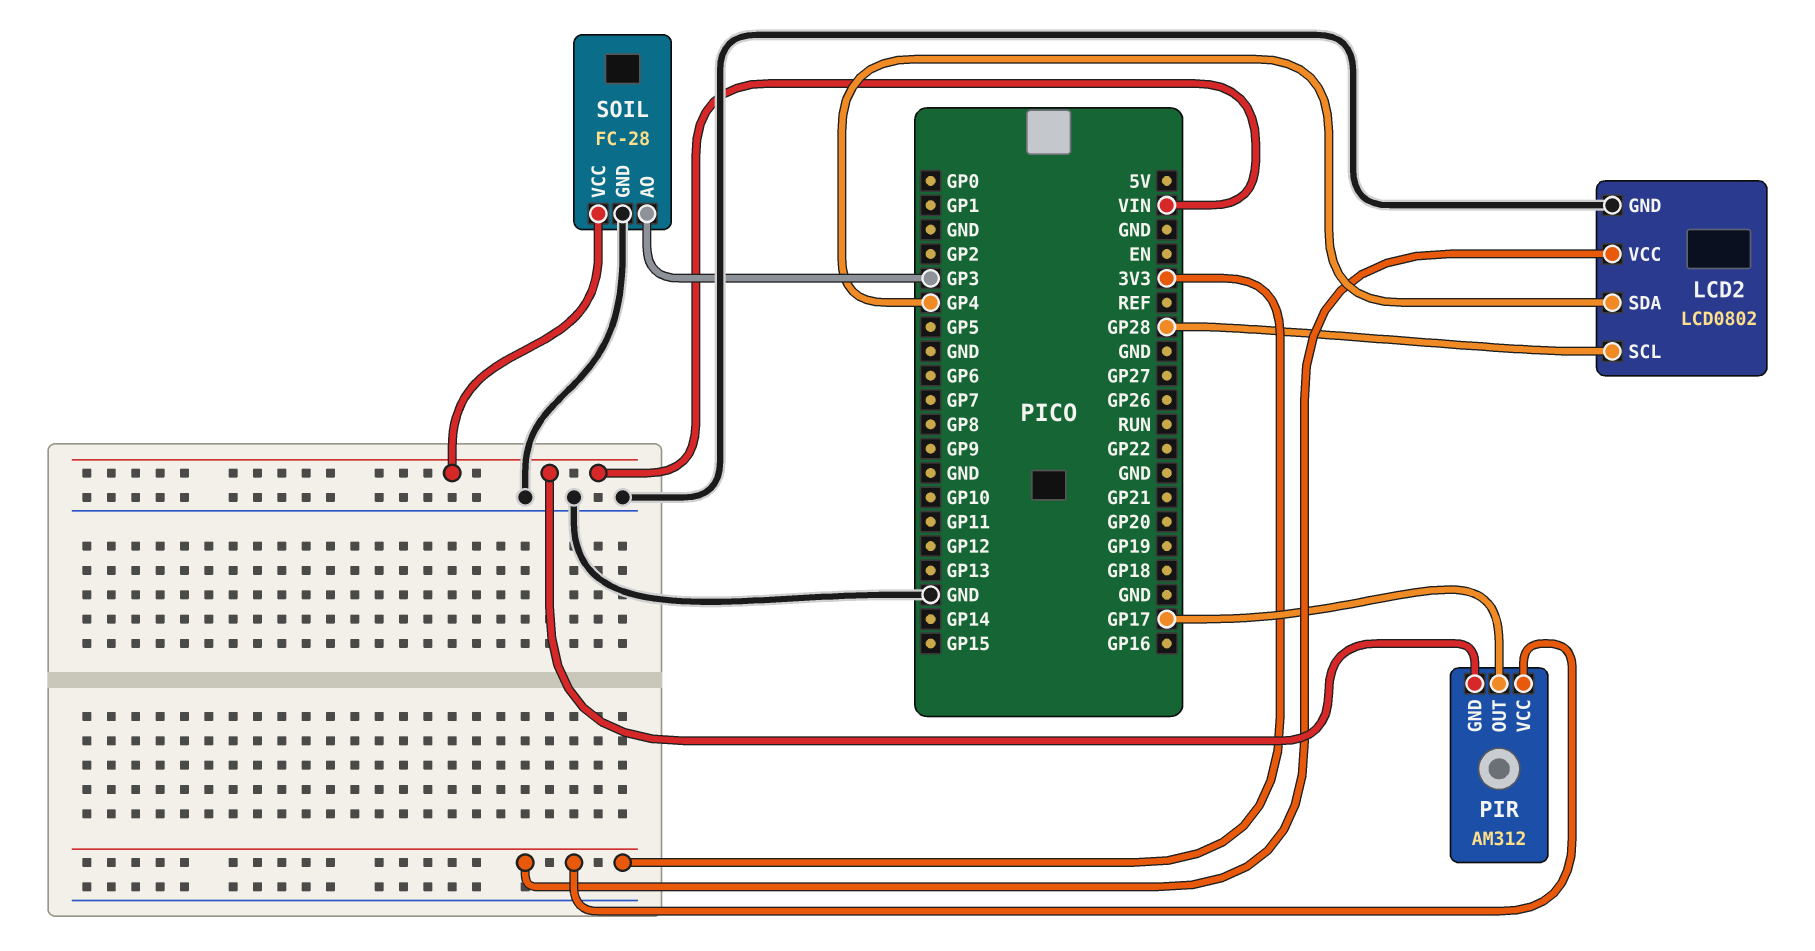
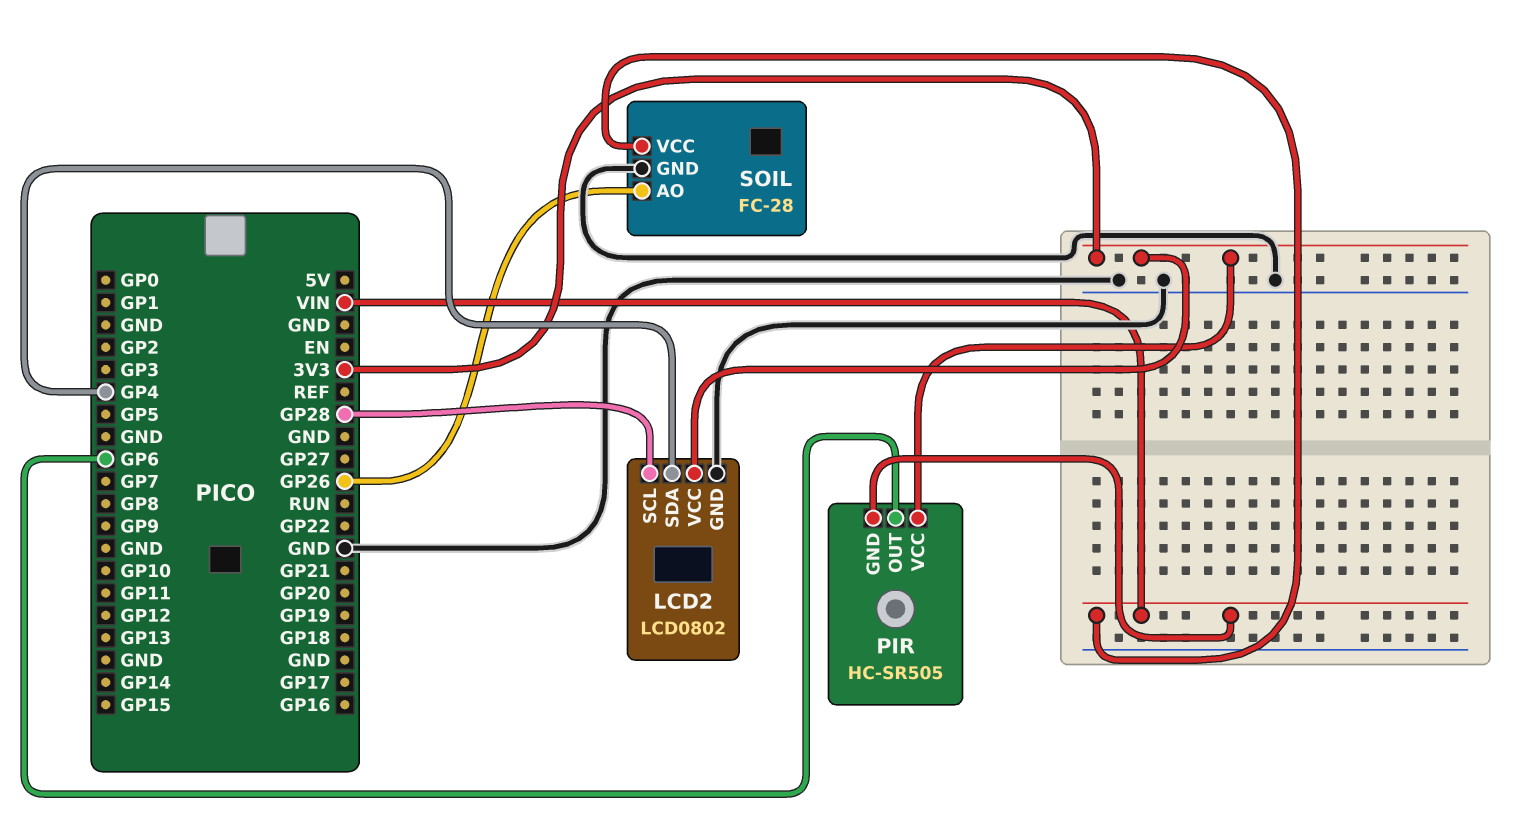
PIR: AM312 -> HC-SR505
PIR pin OUT: GP17 -> GP6
SOIL pin AO: GP3 -> GP26

